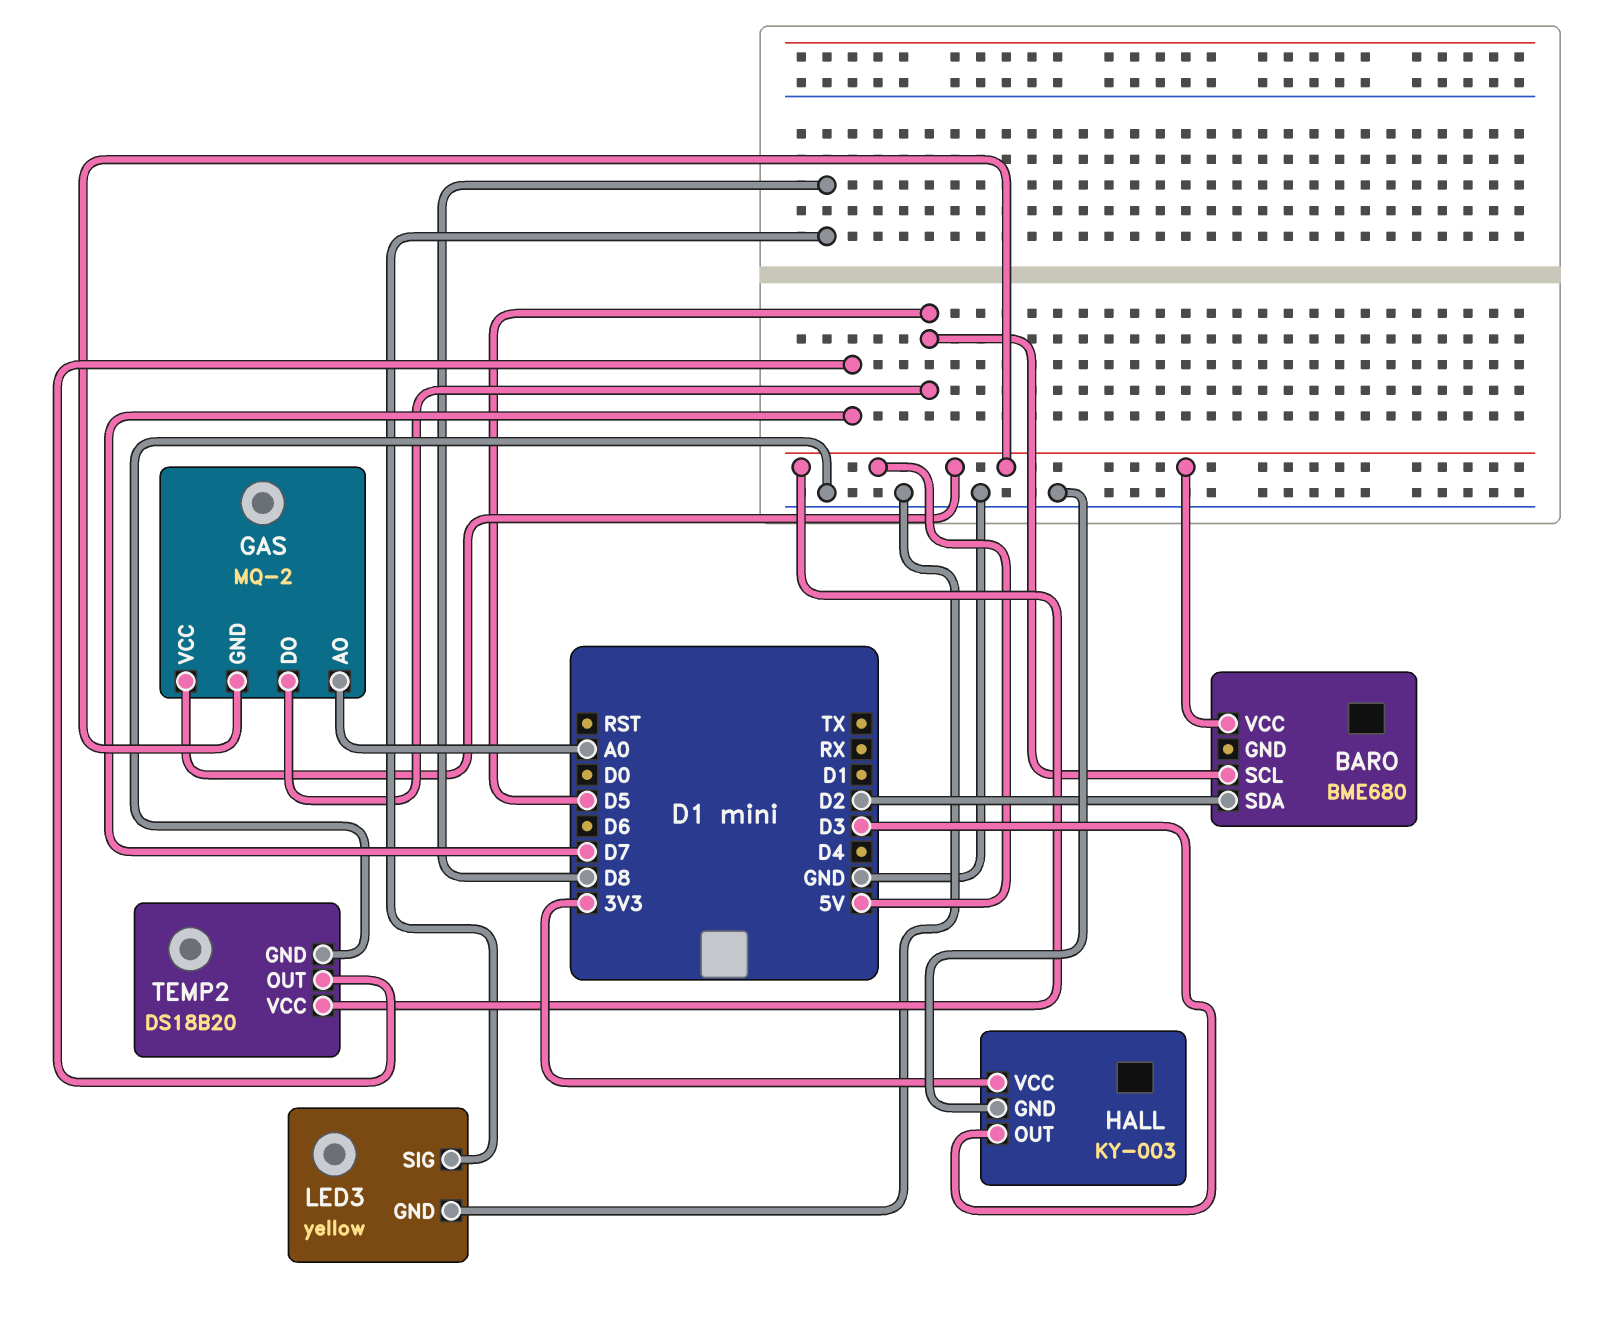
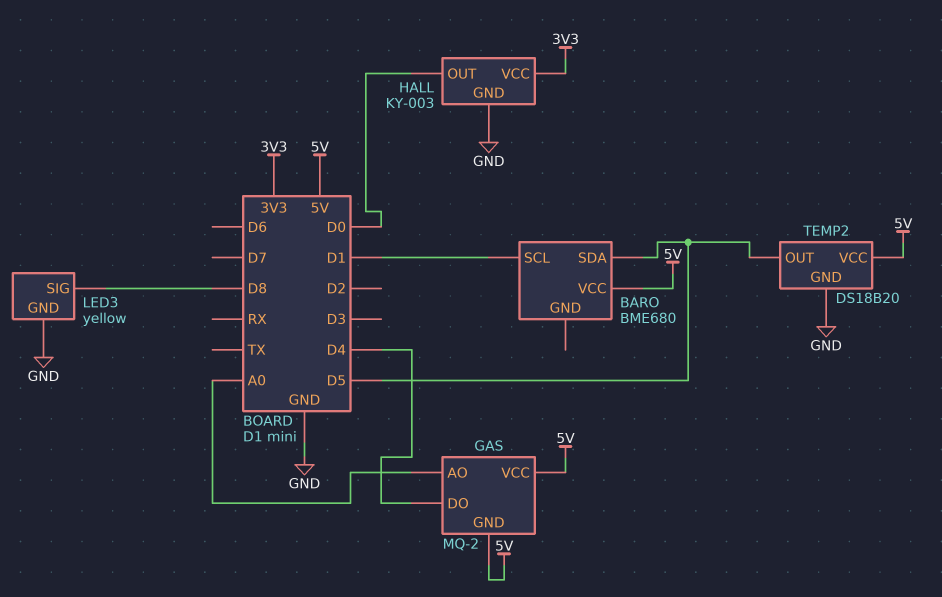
BARO pin SCL: D5 -> D1
BARO pin SDA: D2 -> D5
GAS pin DO: D5 -> D4
HALL pin OUT: D3 -> D0
TEMP2 pin OUT: D7 -> D5

